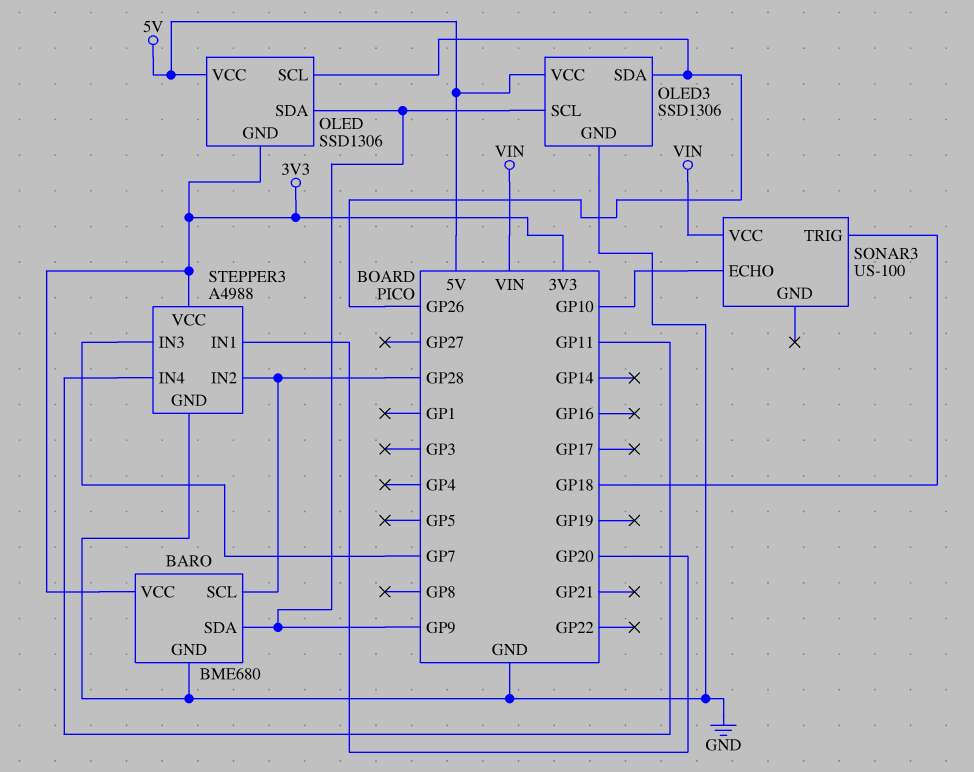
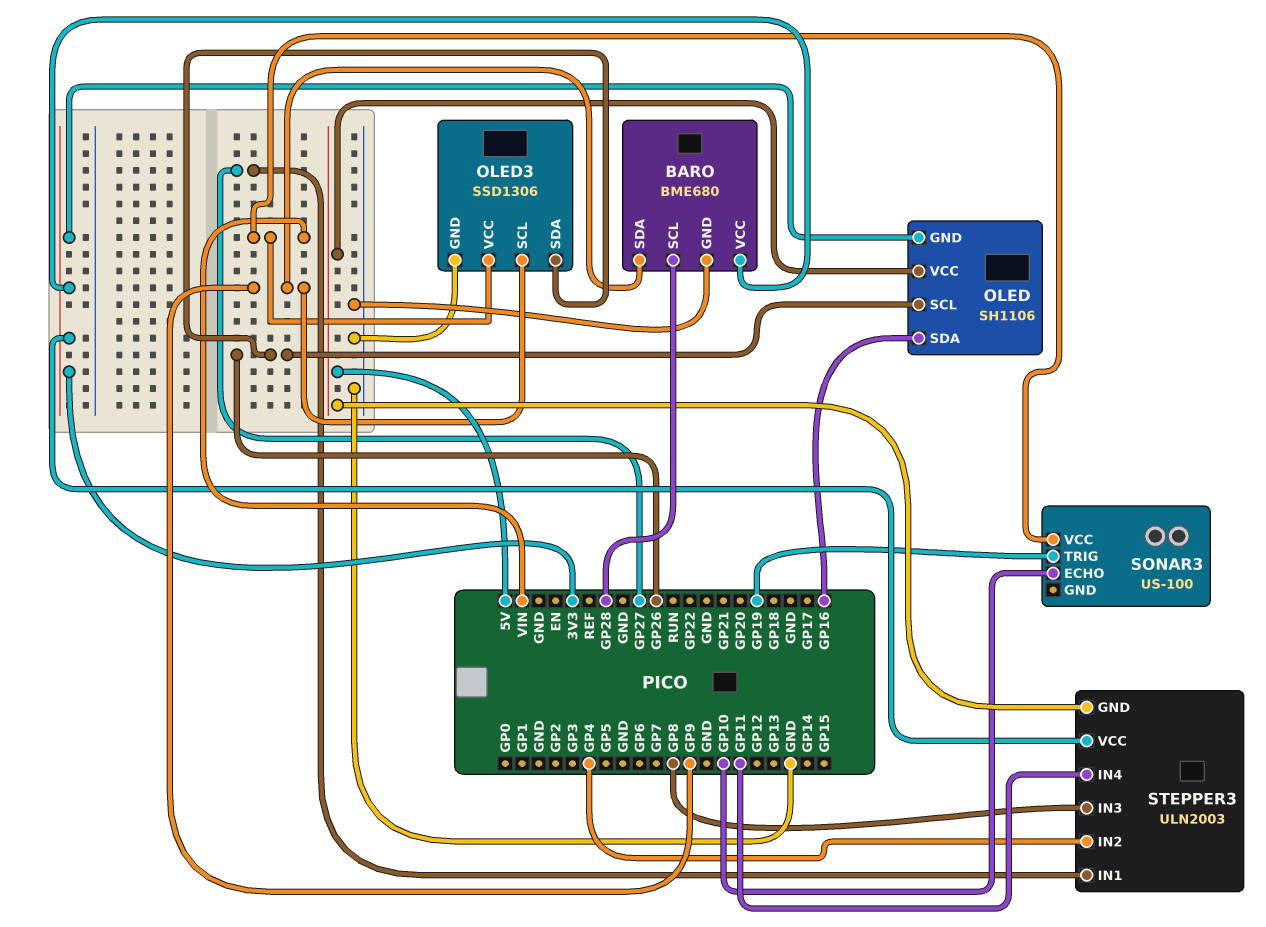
OLED: SSD1306 -> SH1106
OLED pin SDA: GP9 -> GP16
OLED3 pin VCC: 5V -> VIN
SONAR3 pin TRIG: GP18 -> GP19
STEPPER3: A4988 -> ULN2003
STEPPER3 pin GND: GND -> 5V
STEPPER3 pin IN1: GP20 -> GP27
STEPPER3 pin IN2: GP28 -> GP4
STEPPER3 pin IN3: GP7 -> GP8

